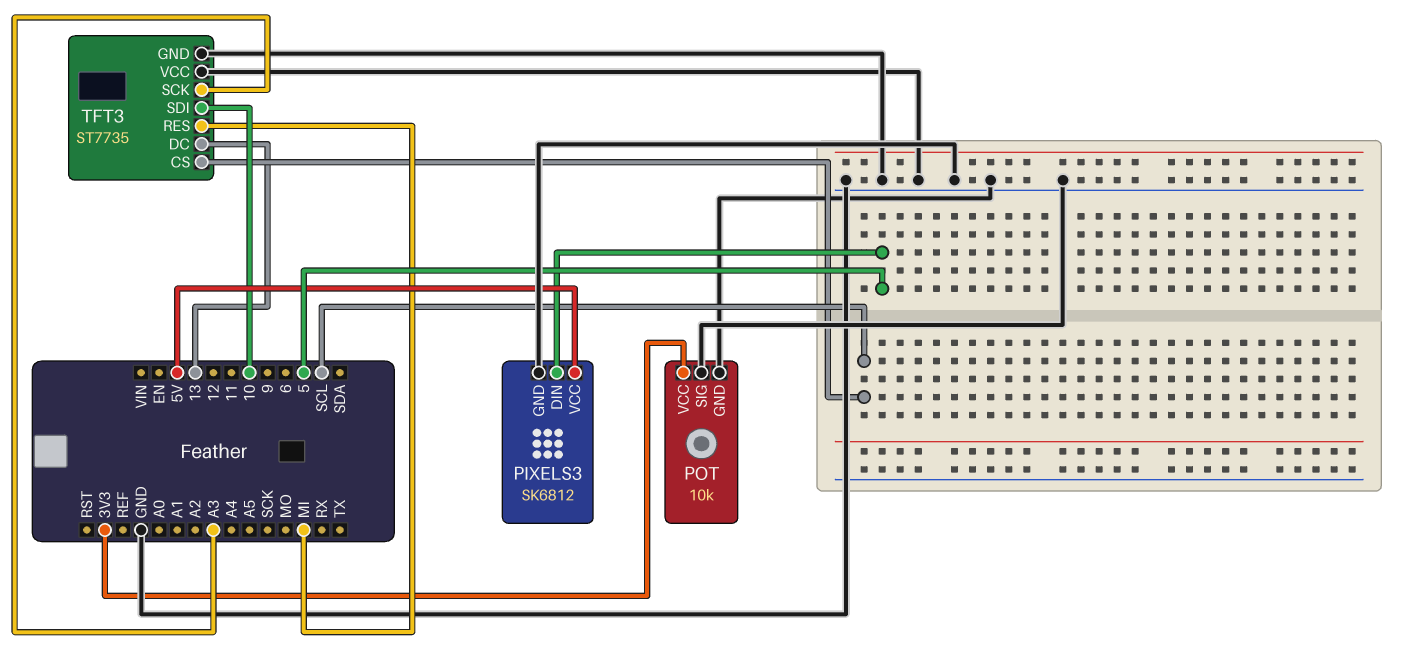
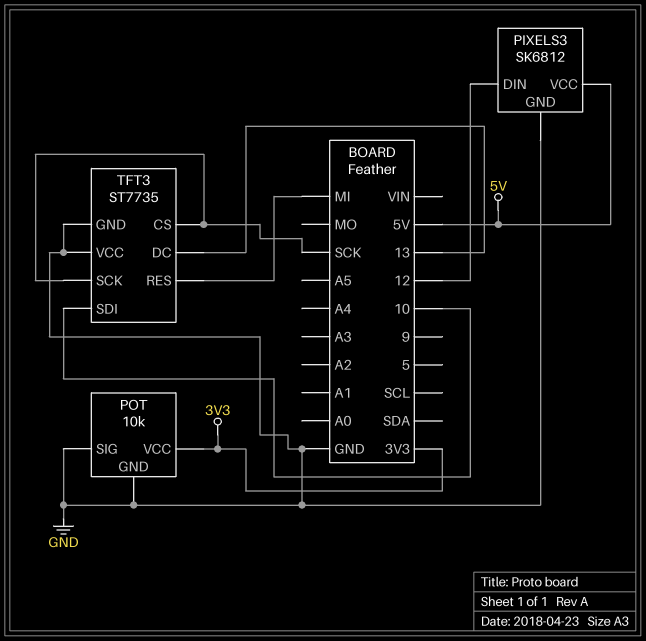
PIXELS3 pin DIN: 5 -> 12
TFT3 pin CS: SCL -> SCK
TFT3 pin SCK: A3 -> SCK

